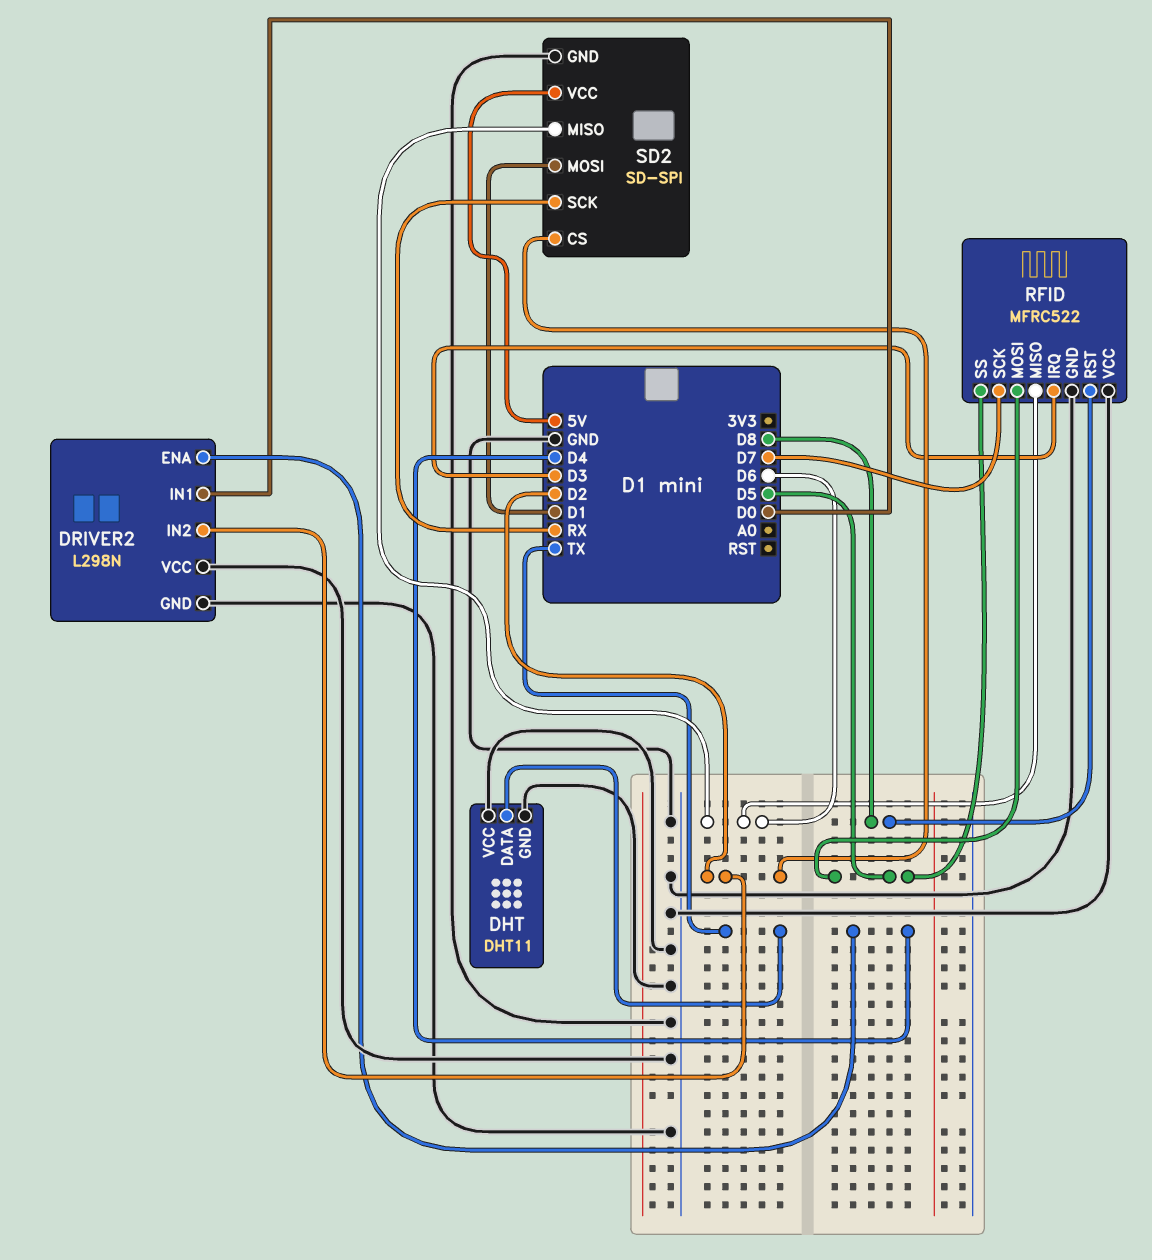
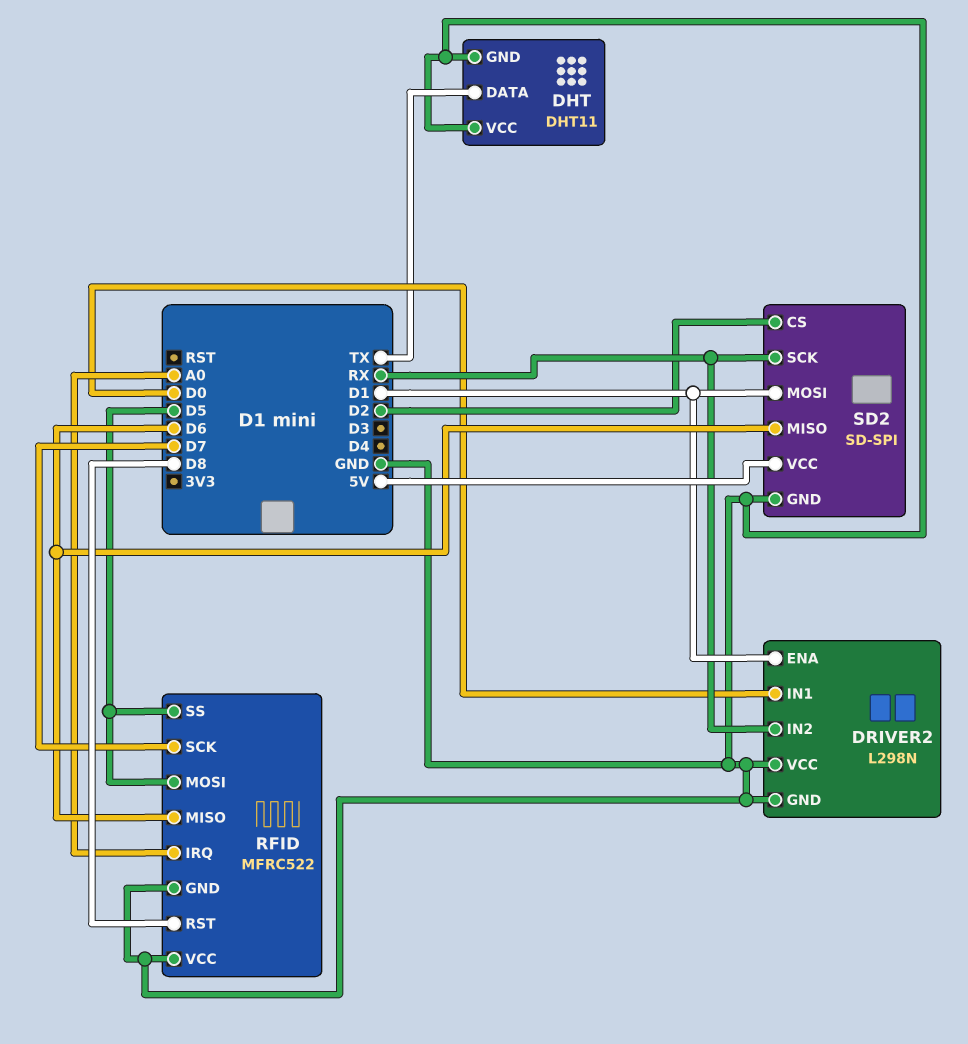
DRIVER2 pin ENA: D4 -> D1
DRIVER2 pin IN2: D2 -> RX
RFID pin IRQ: D3 -> A0

